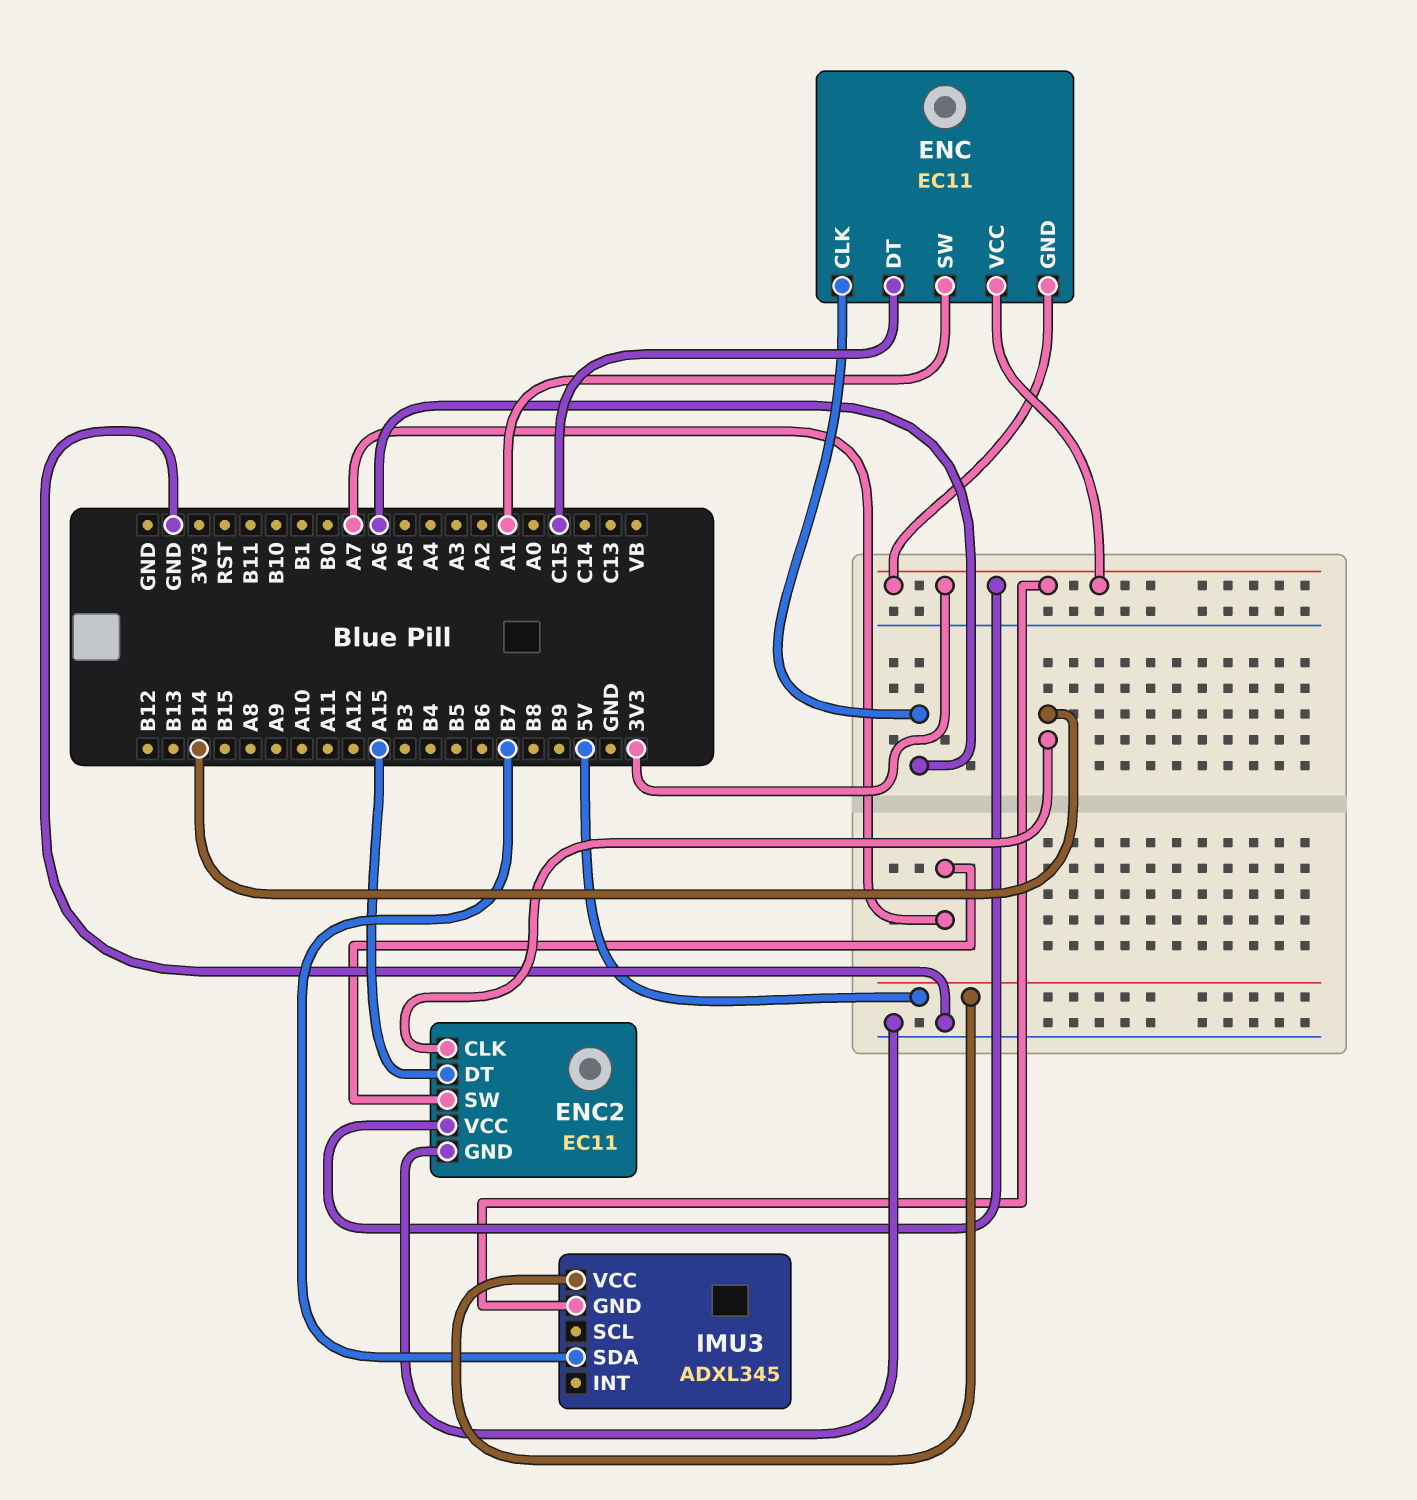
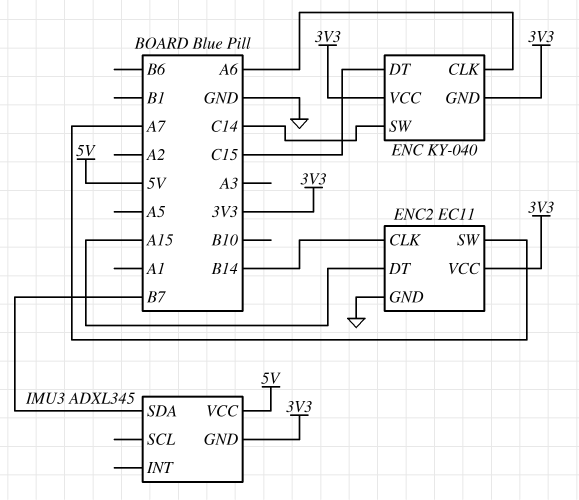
ENC: EC11 -> KY-040
ENC pin SW: A1 -> C14

